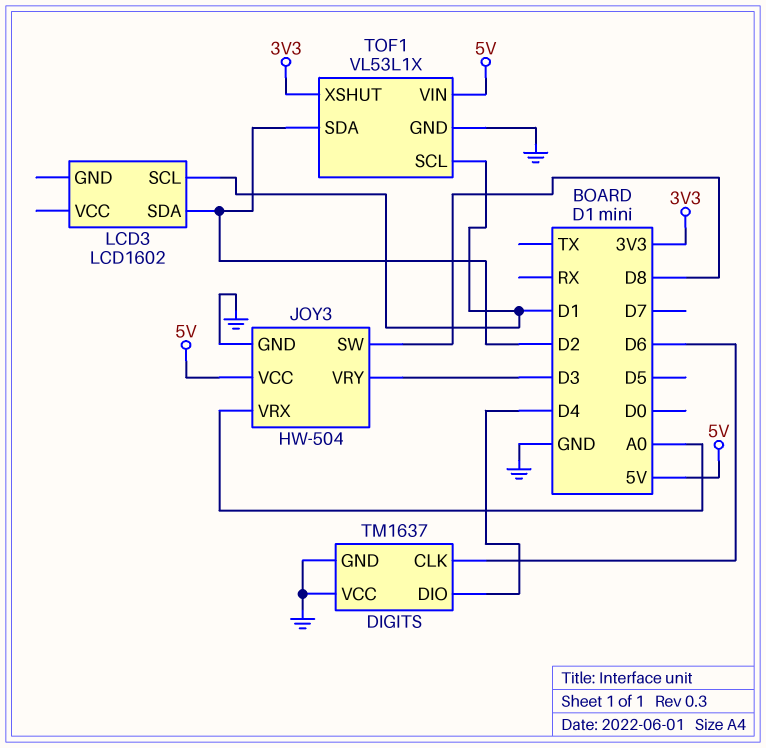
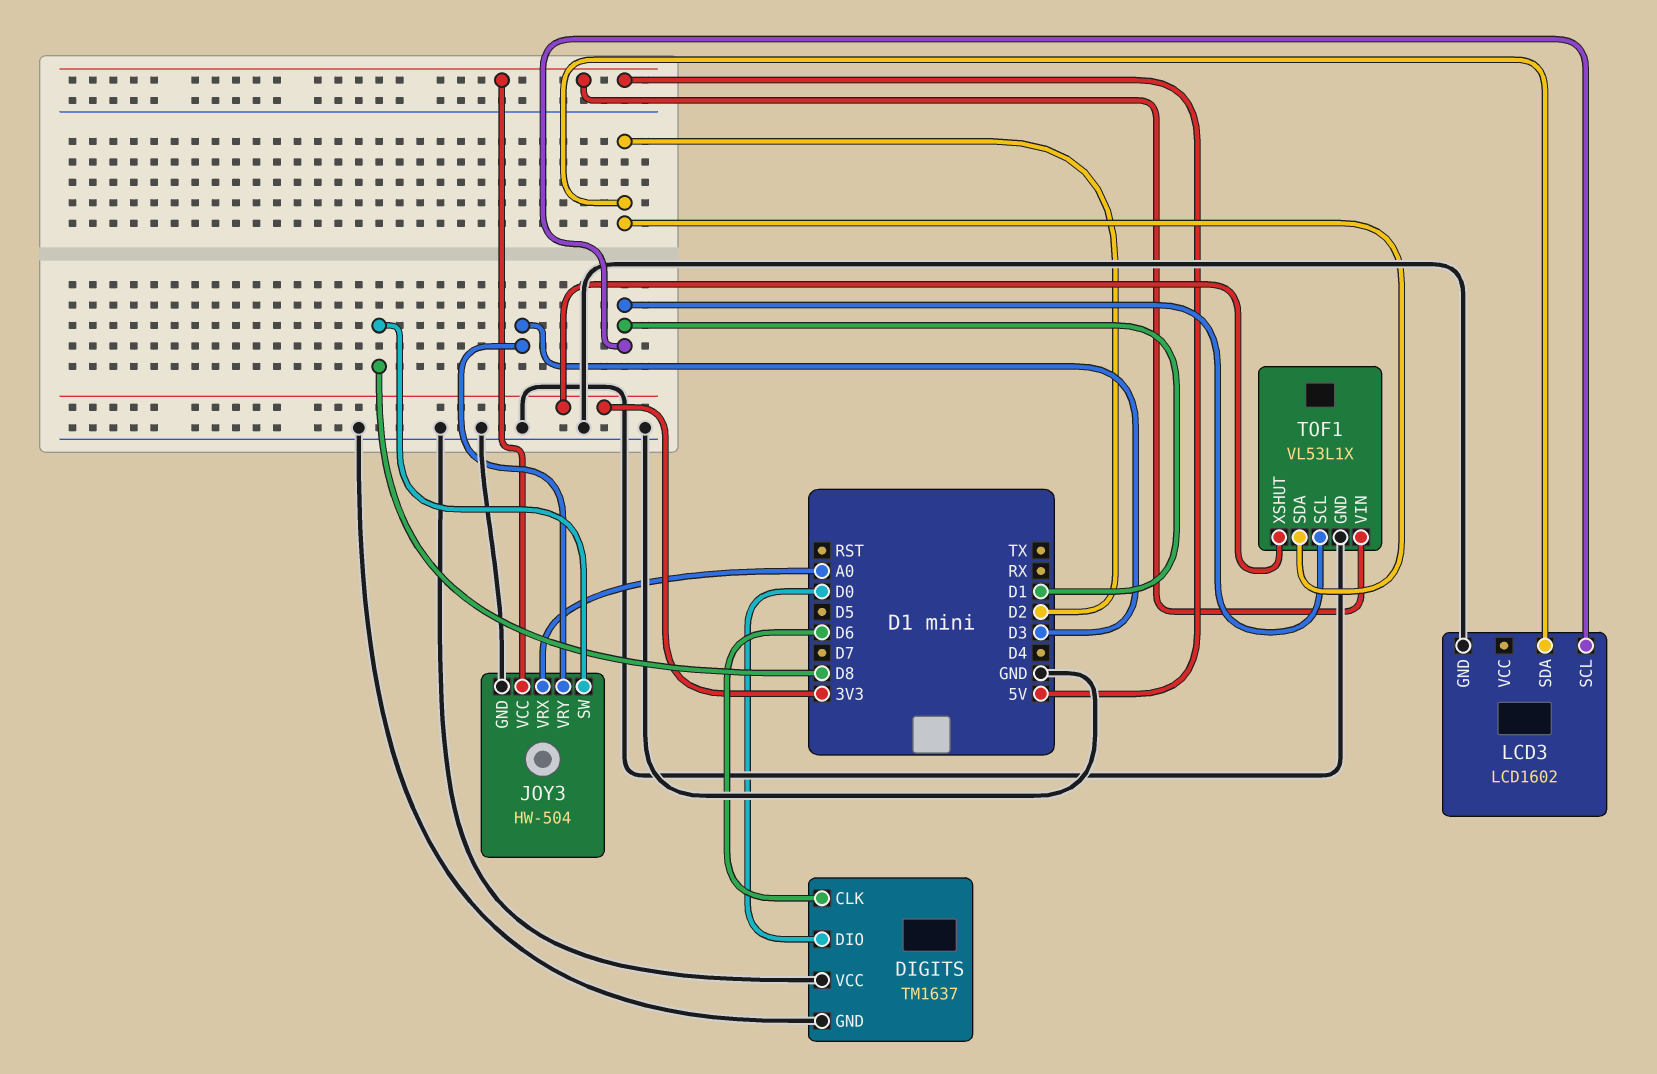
DIGITS pin DIO: D4 -> D0
LCD3 pin GND: none -> GND

